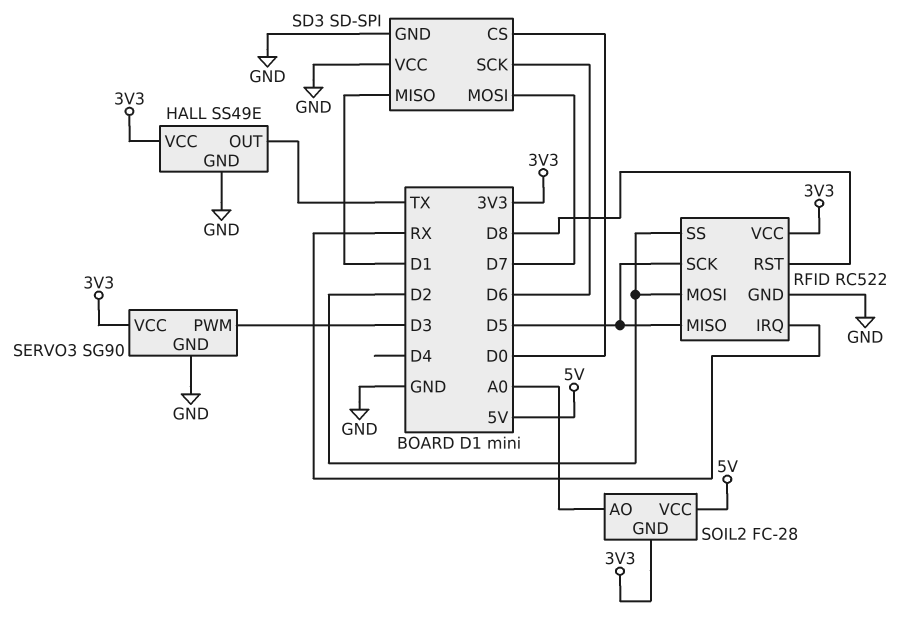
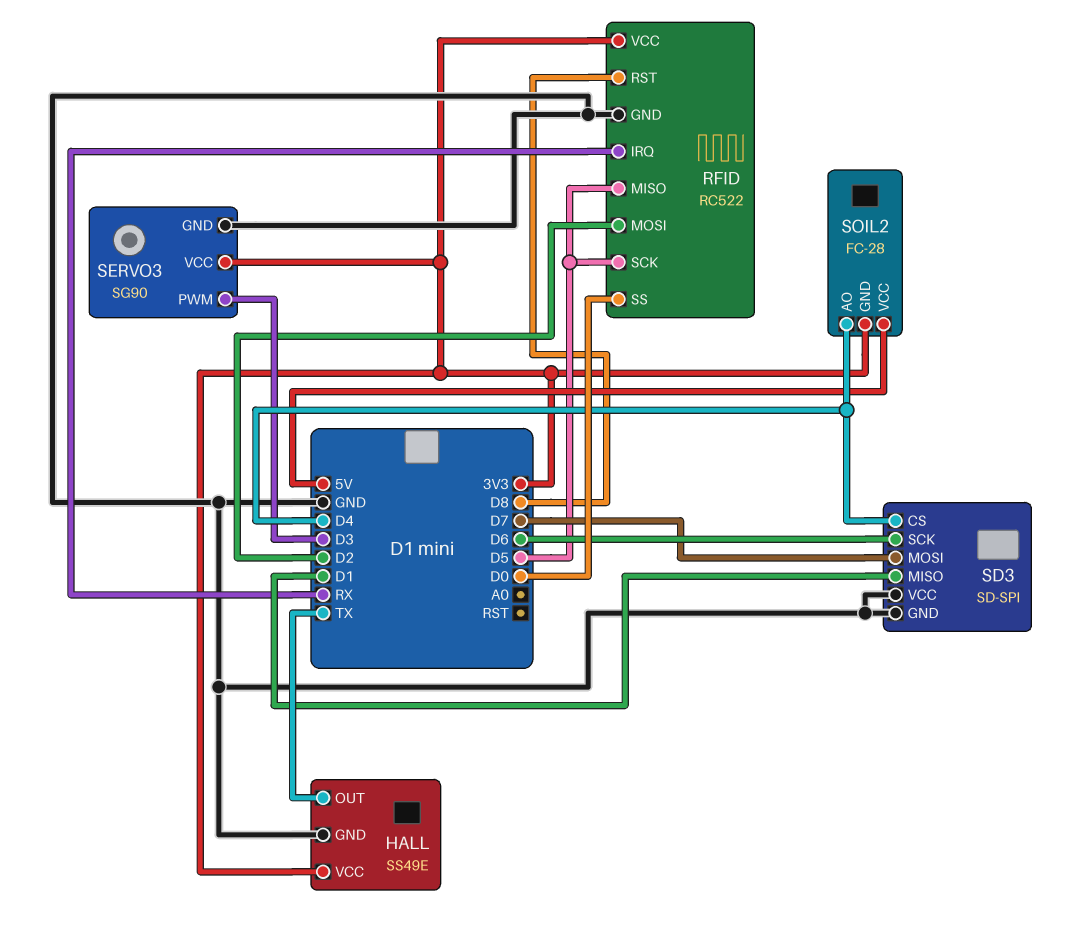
RFID pin SS: D2 -> D0
SD3 pin CS: D0 -> D4
SOIL2 pin AO: A0 -> D4

